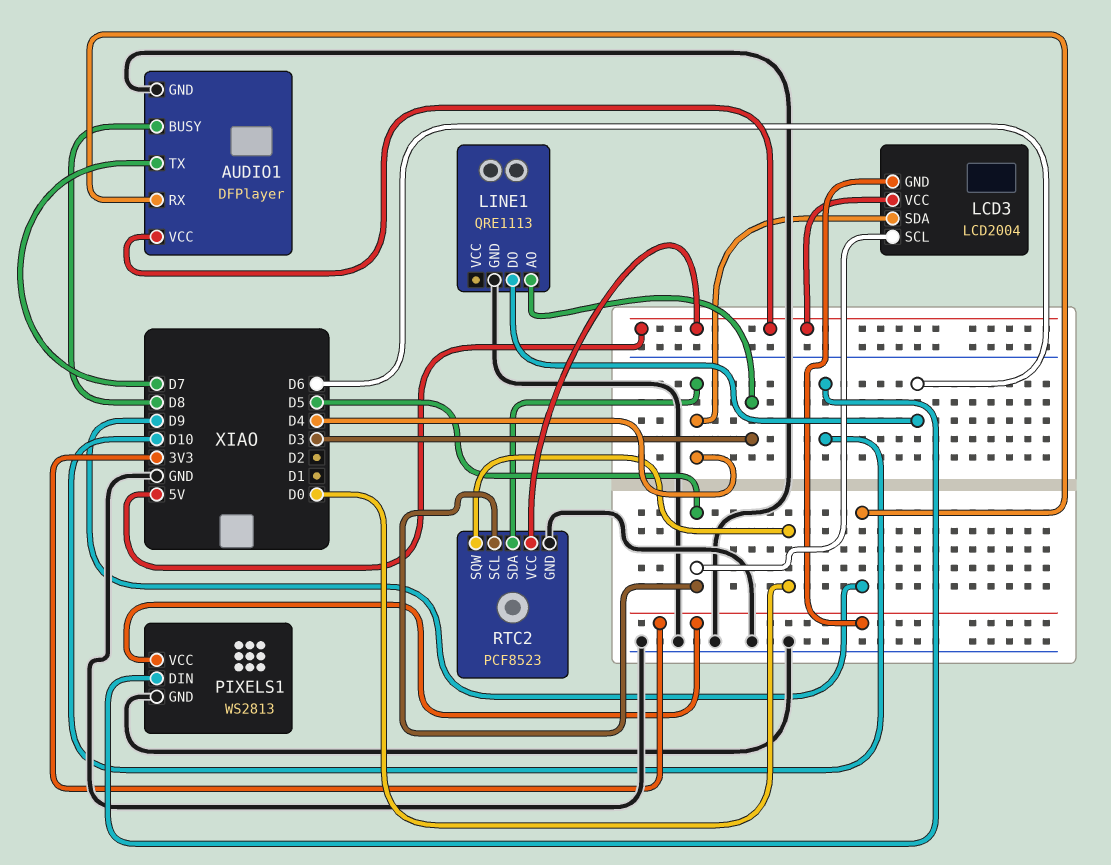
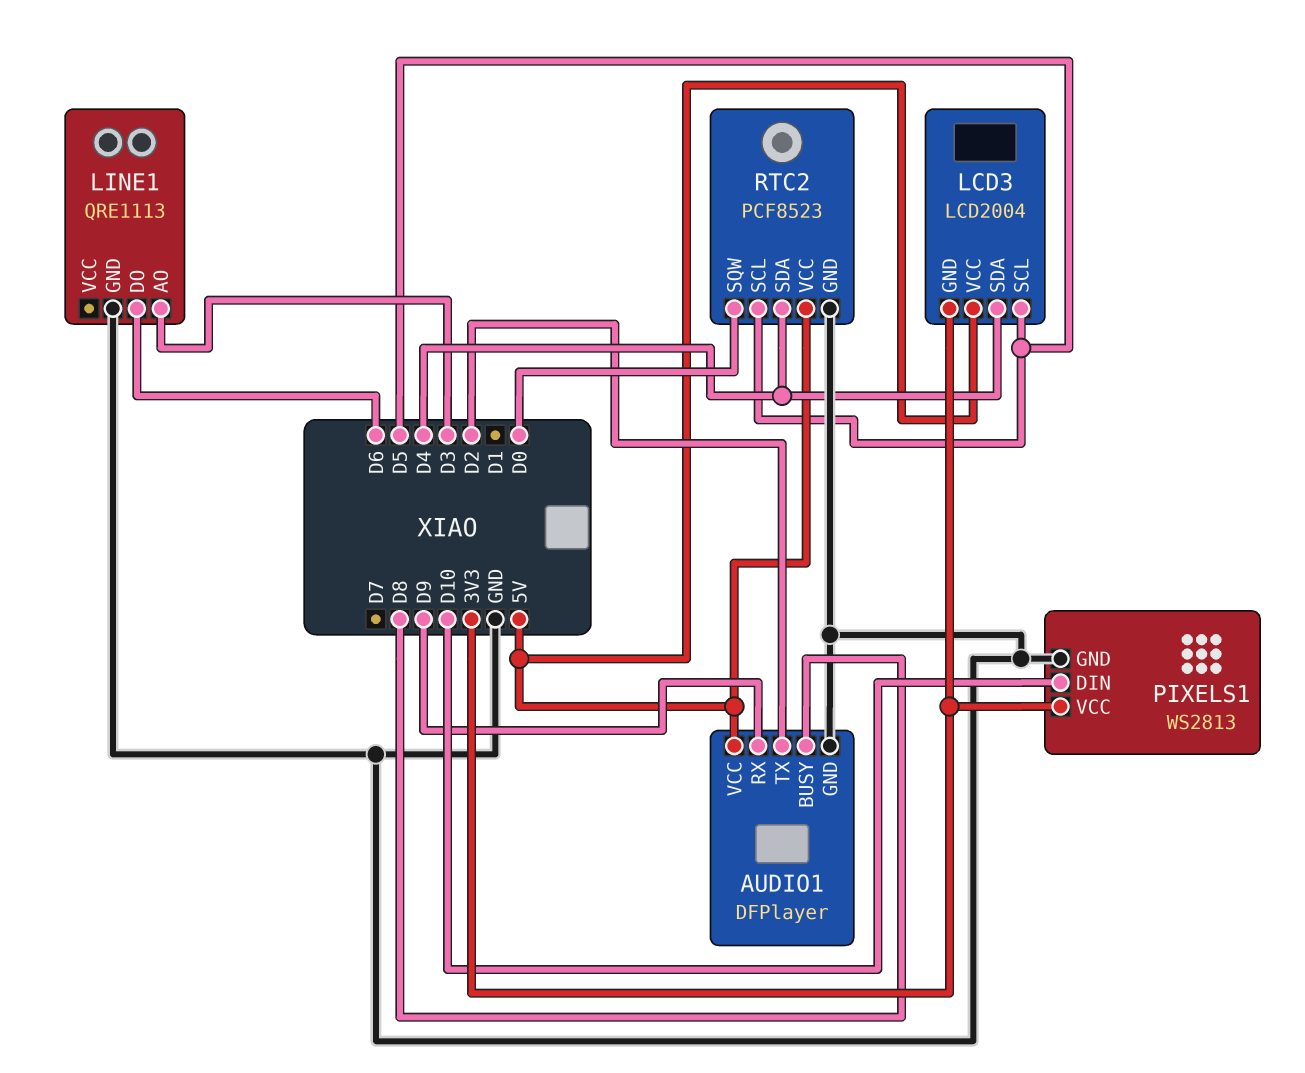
AUDIO1 pin TX: D7 -> D2

